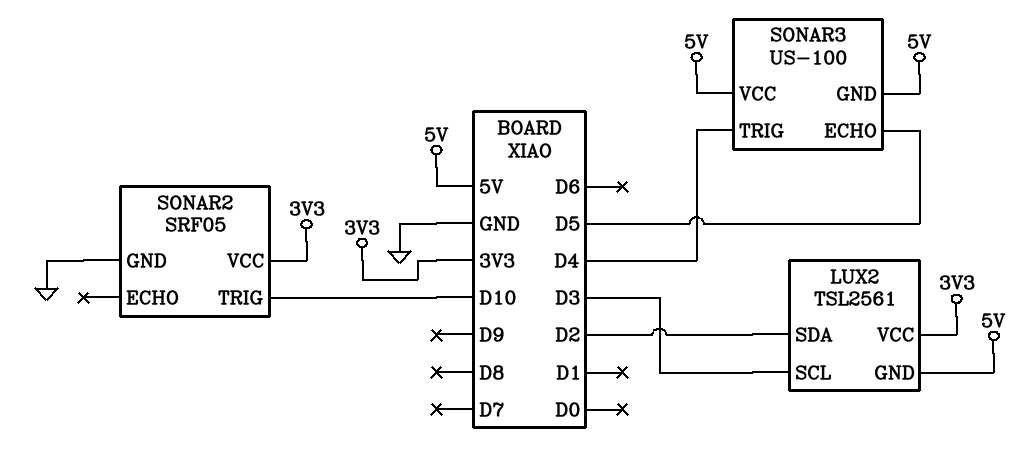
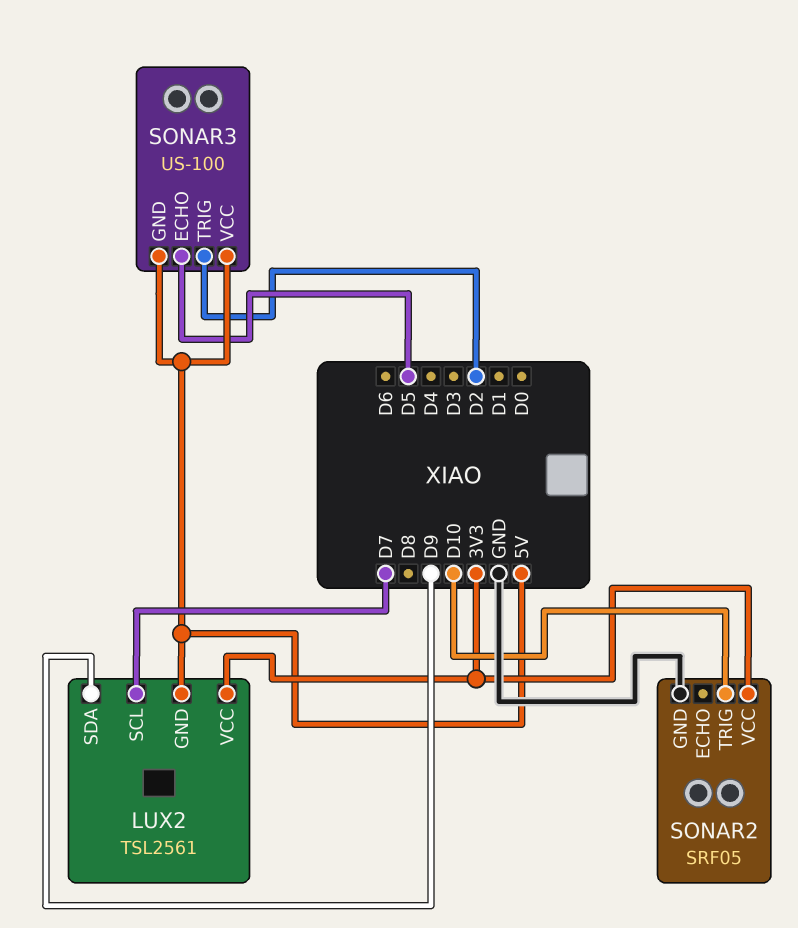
LUX2 pin SCL: D3 -> D7
LUX2 pin SDA: D2 -> D9
SONAR3 pin TRIG: D4 -> D2

